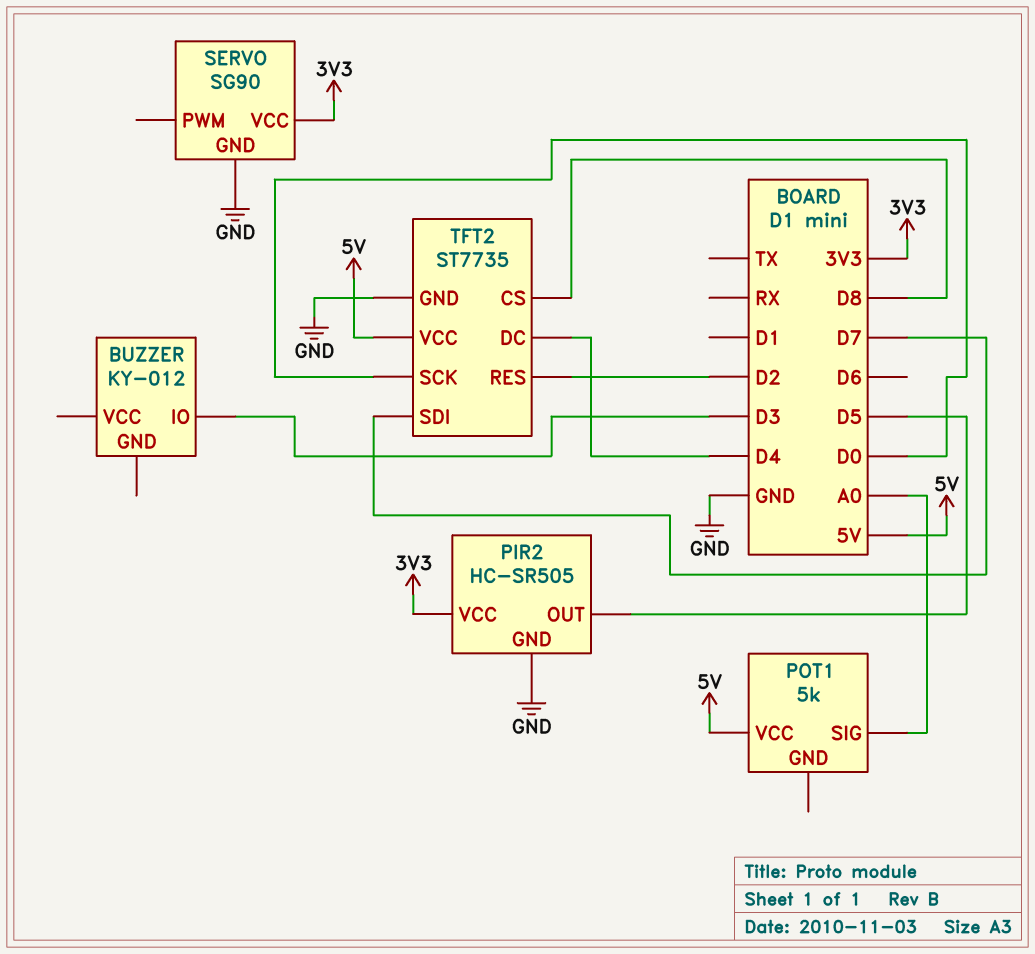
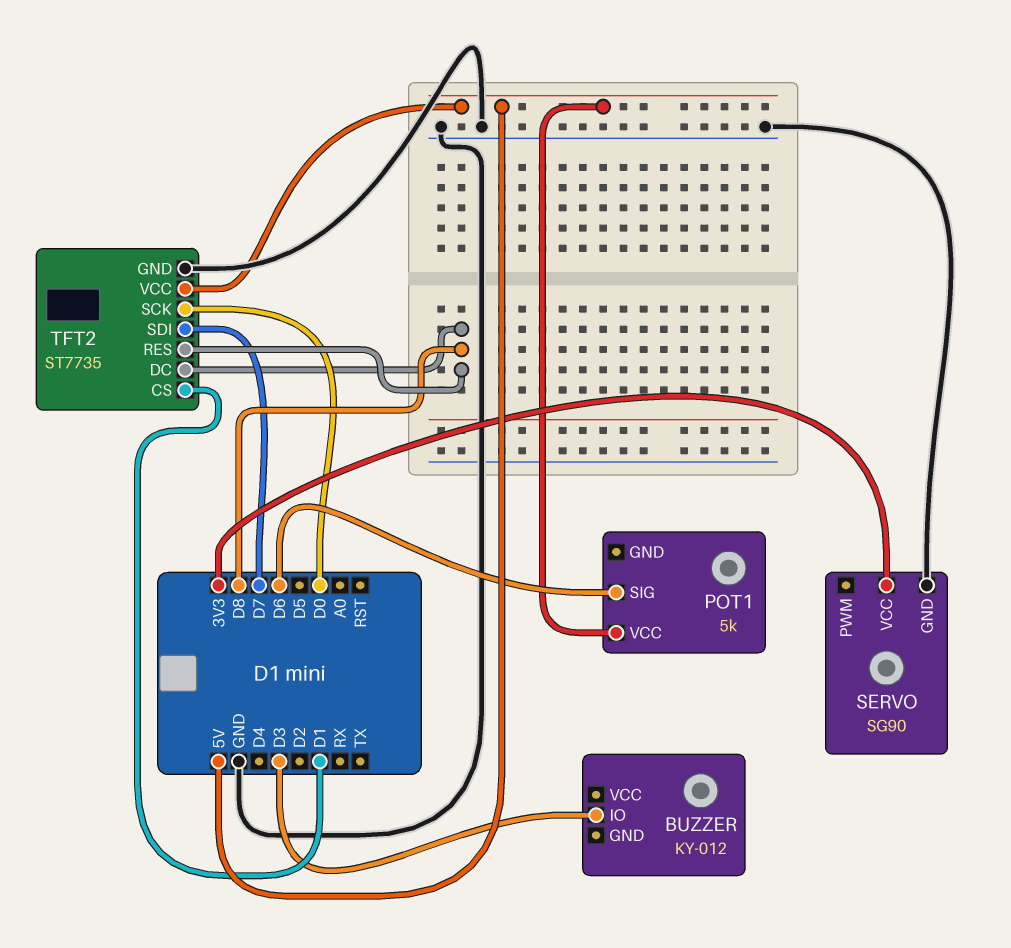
PIR2: HC-SR505 -> none
PIR2 pin GND: GND -> none
PIR2 pin OUT: D5 -> none
PIR2 pin VCC: 3V3 -> none
POT1 pin SIG: A0 -> D6
TFT2 pin CS: D8 -> D1
TFT2 pin DC: D4 -> D8
TFT2 pin RES: D2 -> D8

